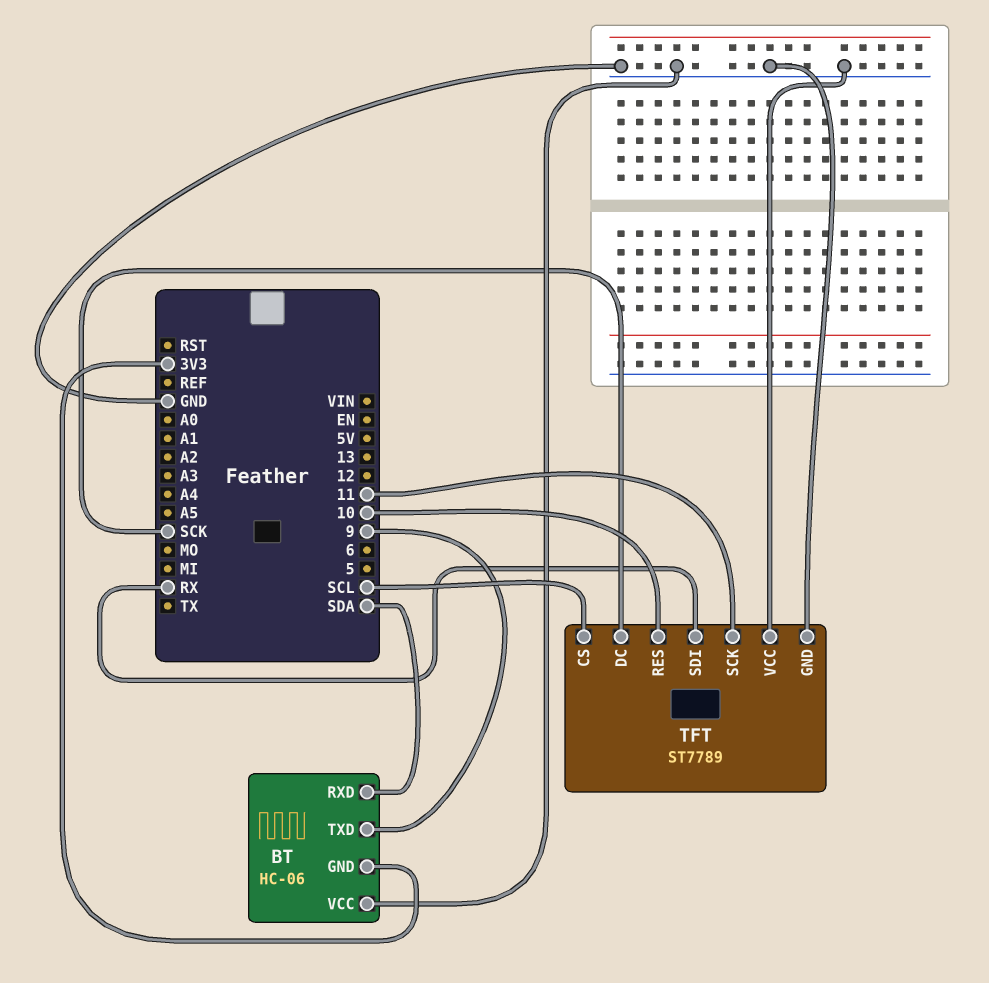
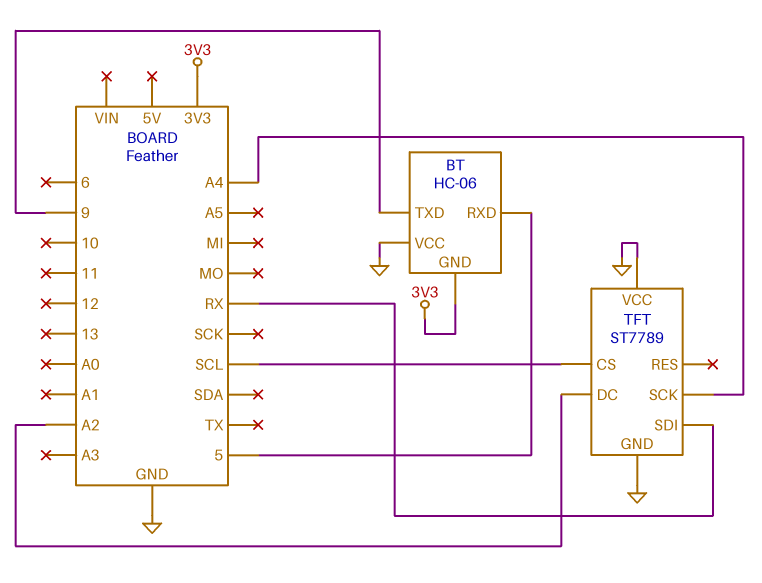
BT pin RXD: SDA -> 5
TFT pin DC: SCK -> A2
TFT pin RES: 10 -> none
TFT pin SCK: 11 -> A4

